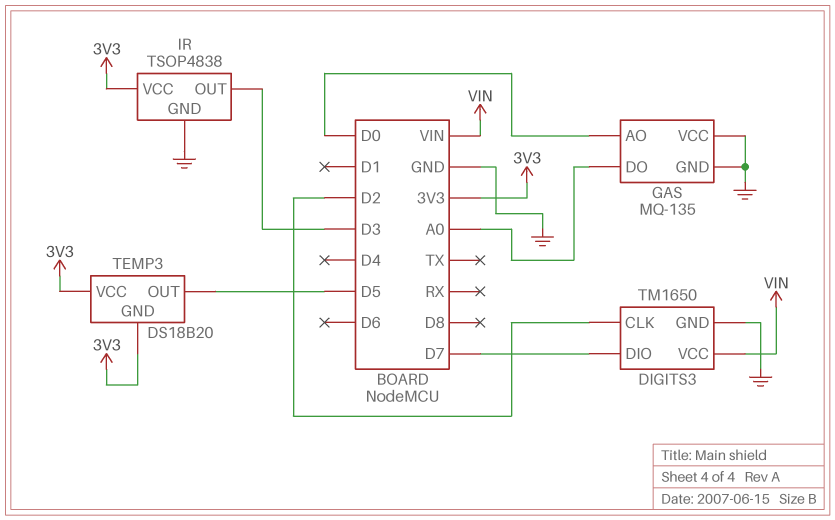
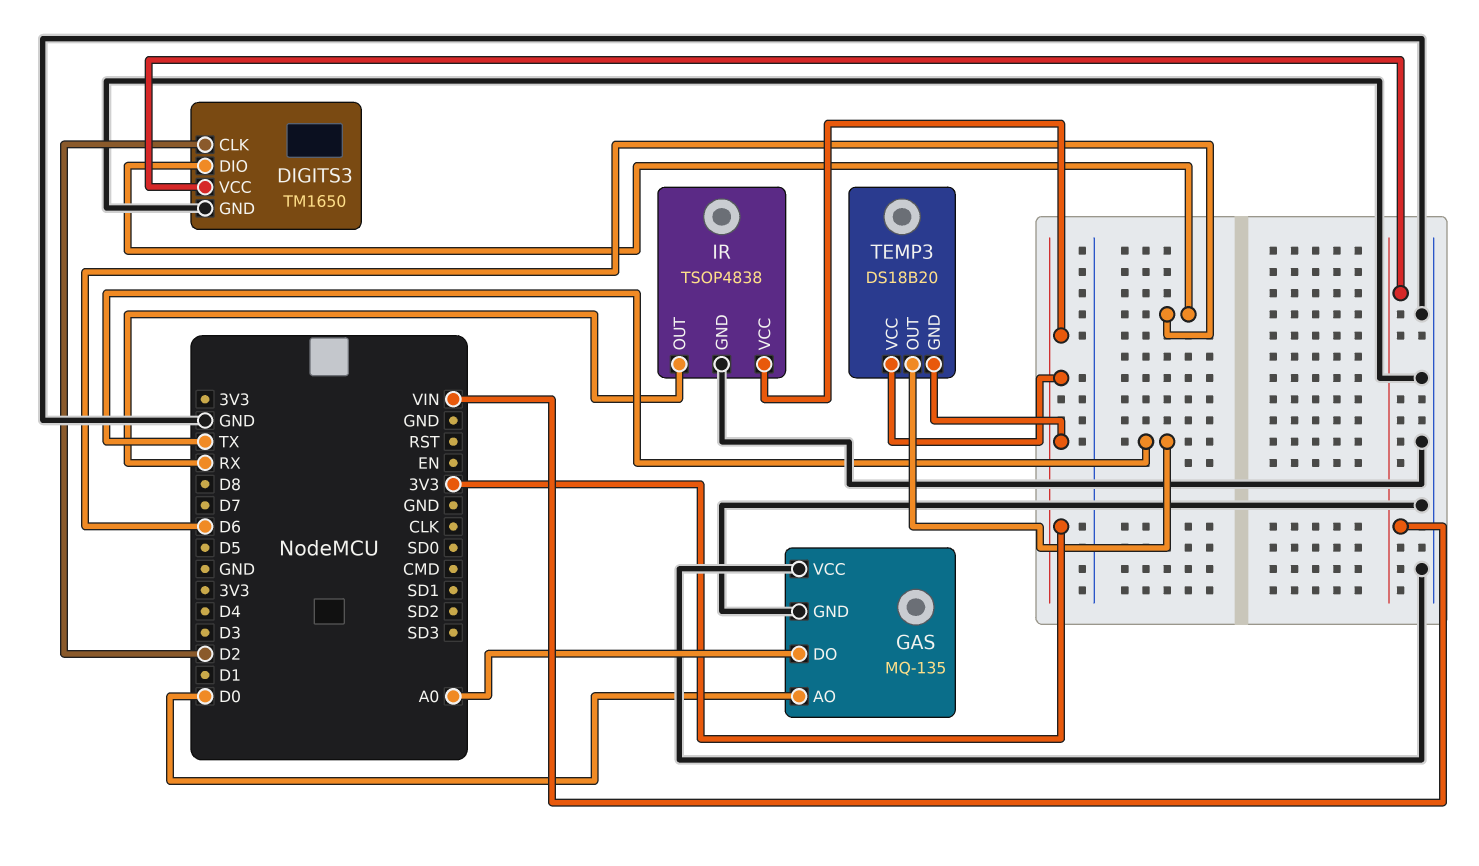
DIGITS3 pin DIO: D7 -> D6
IR pin OUT: D3 -> RX
TEMP3 pin OUT: D5 -> TX

